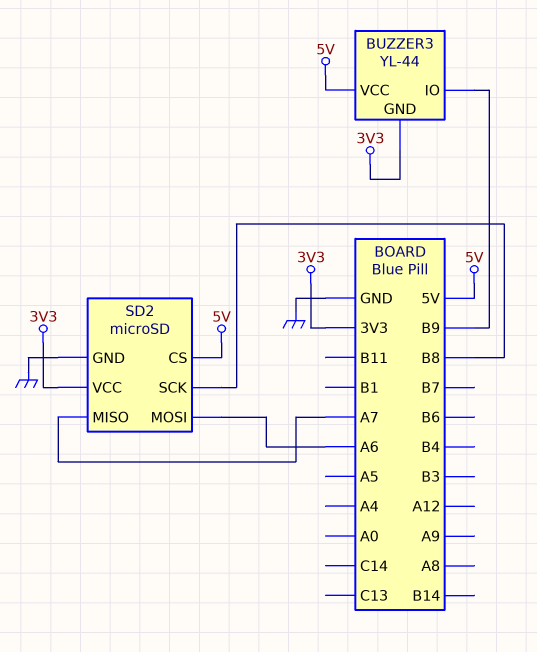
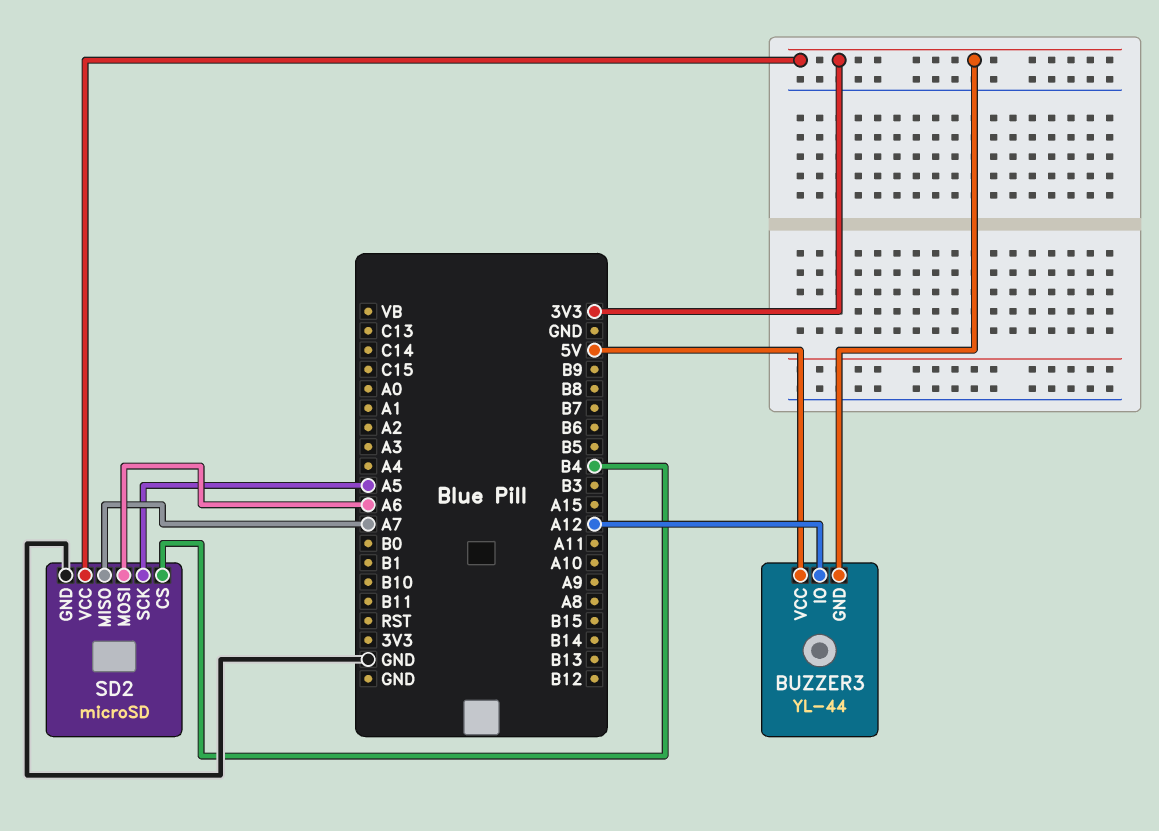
BUZZER3 pin IO: B9 -> A12
SD2 pin CS: 5V -> B4
SD2 pin SCK: B8 -> A5

